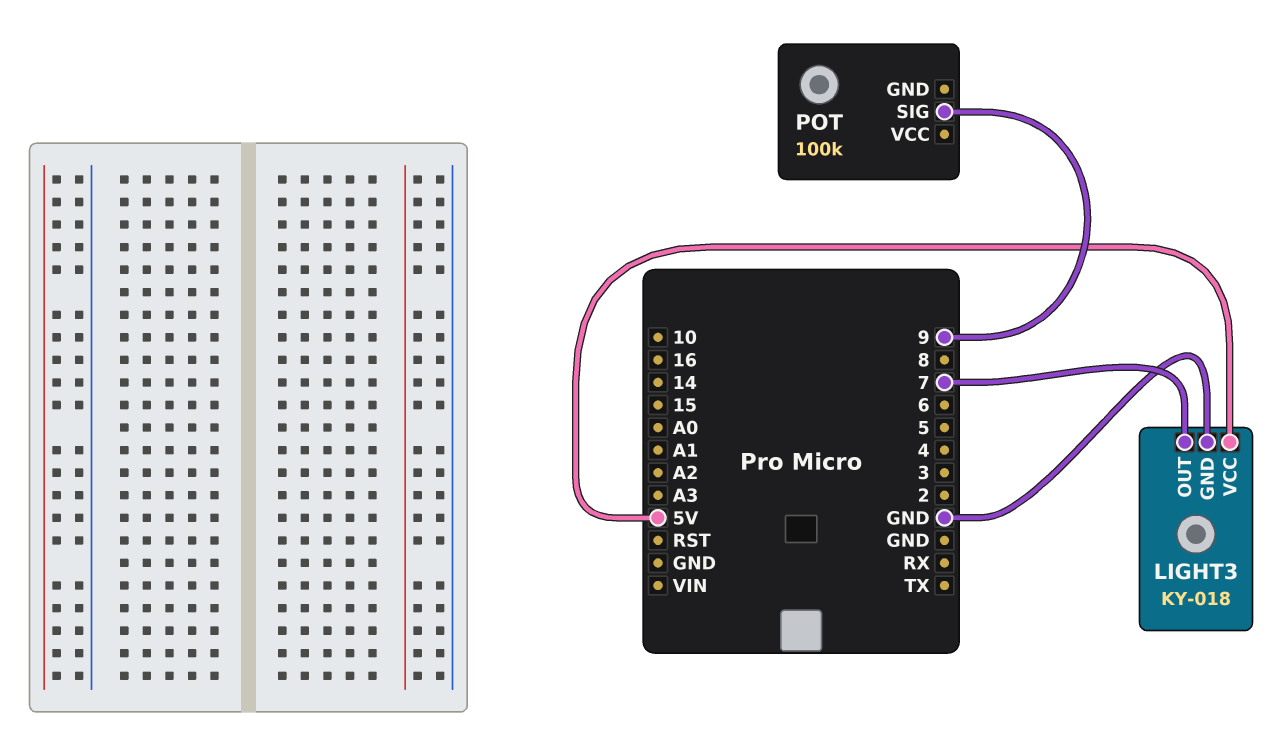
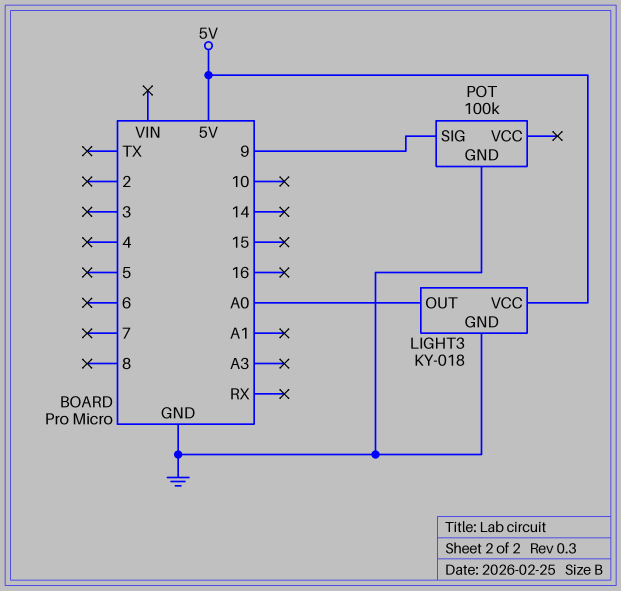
LIGHT3 pin OUT: 7 -> A0
POT pin GND: none -> GND

